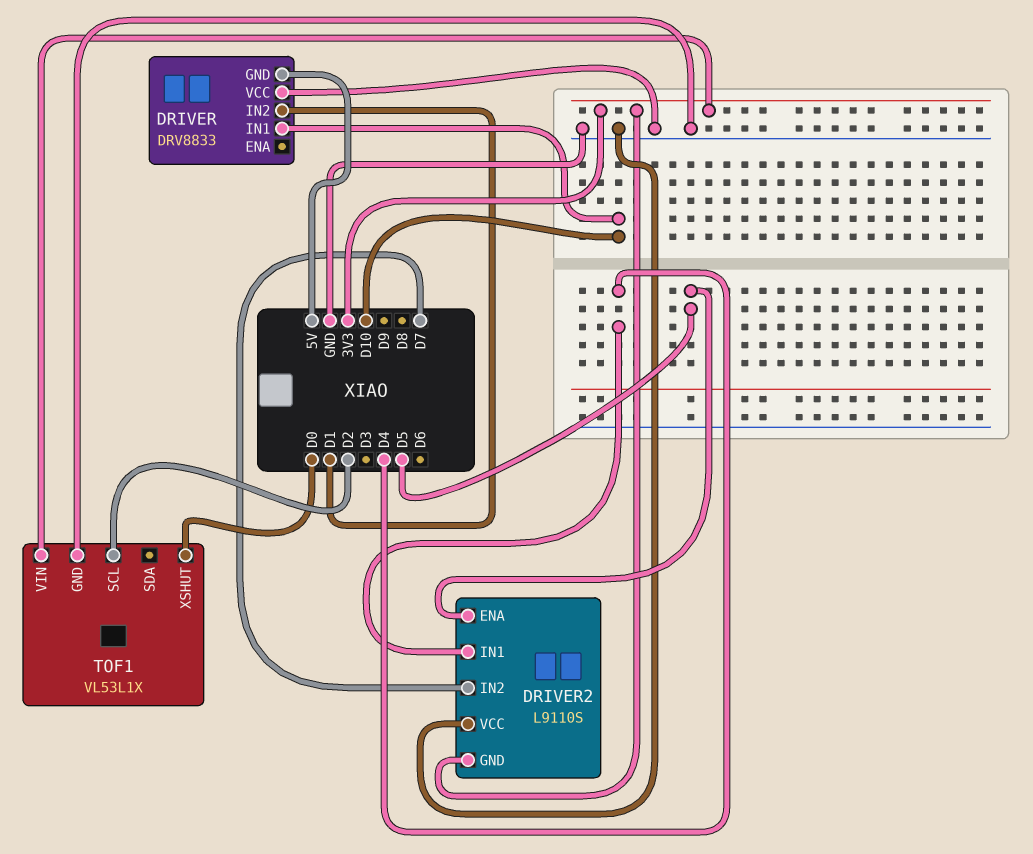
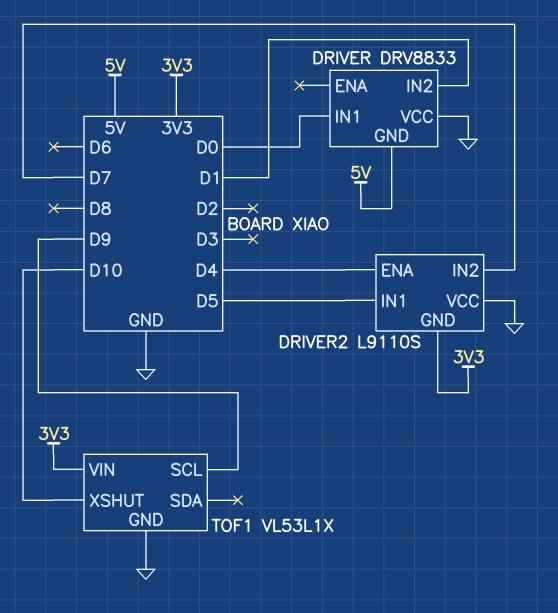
DRIVER pin IN1: D10 -> D0
DRIVER2 pin ENA: D5 -> D4
DRIVER2 pin IN1: D4 -> D5
TOF1 pin SCL: D2 -> D9
TOF1 pin XSHUT: D0 -> D10

